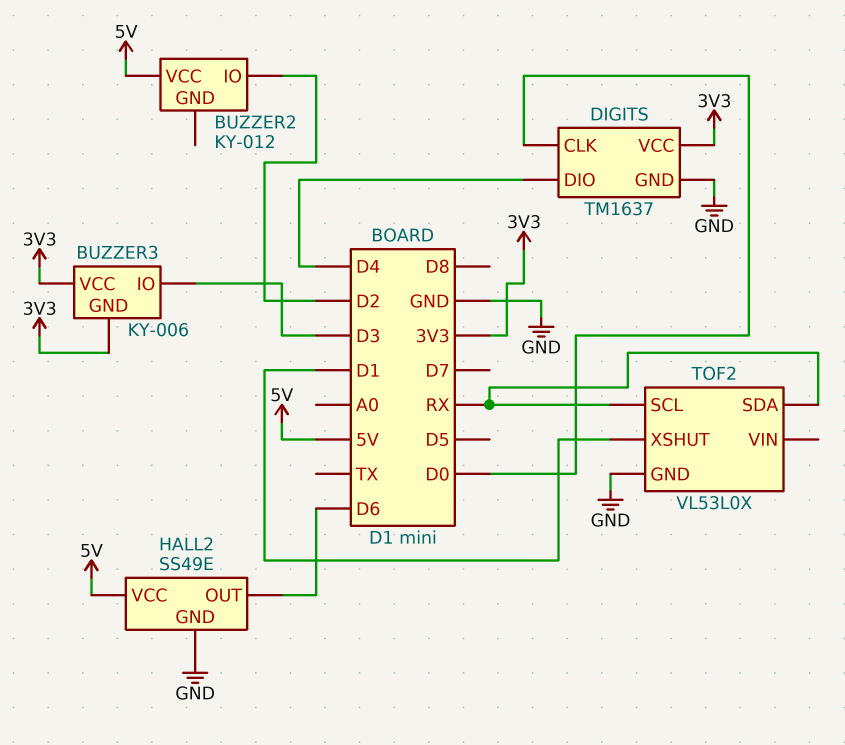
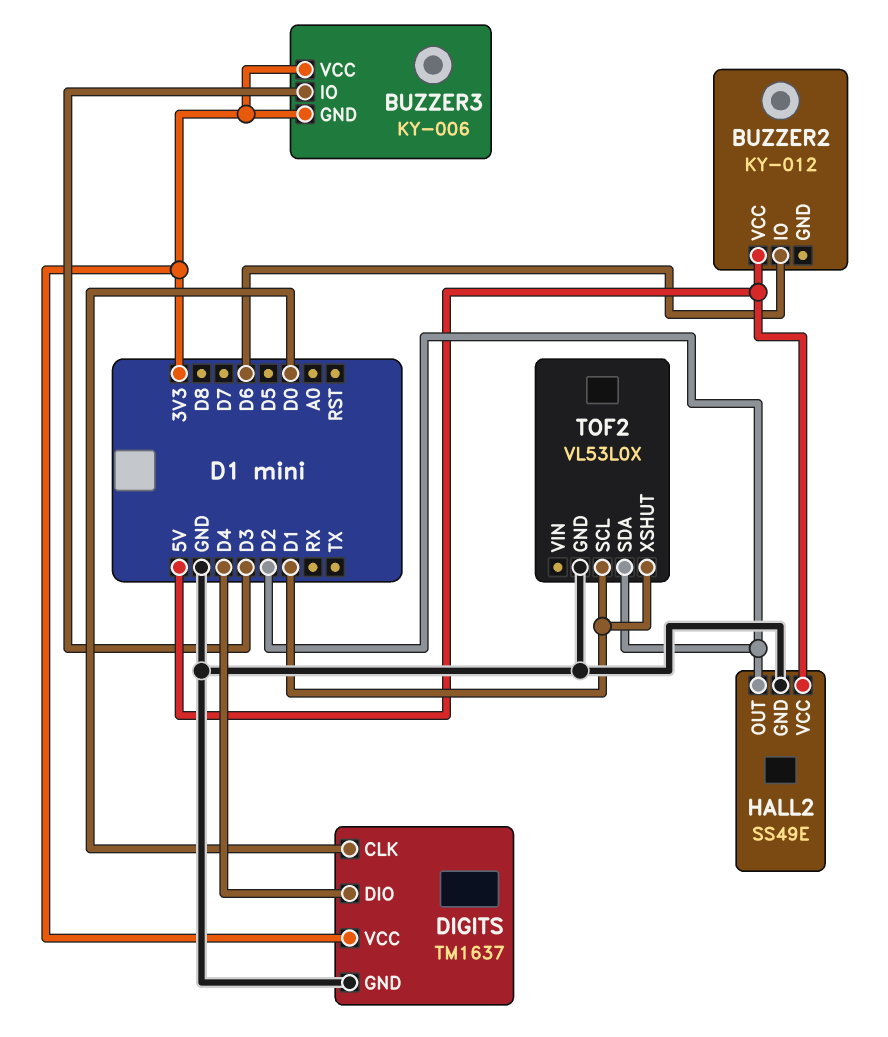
BUZZER2 pin IO: D2 -> D6
HALL2 pin OUT: D6 -> D2
TOF2 pin SCL: RX -> D1
TOF2 pin SDA: RX -> D2

